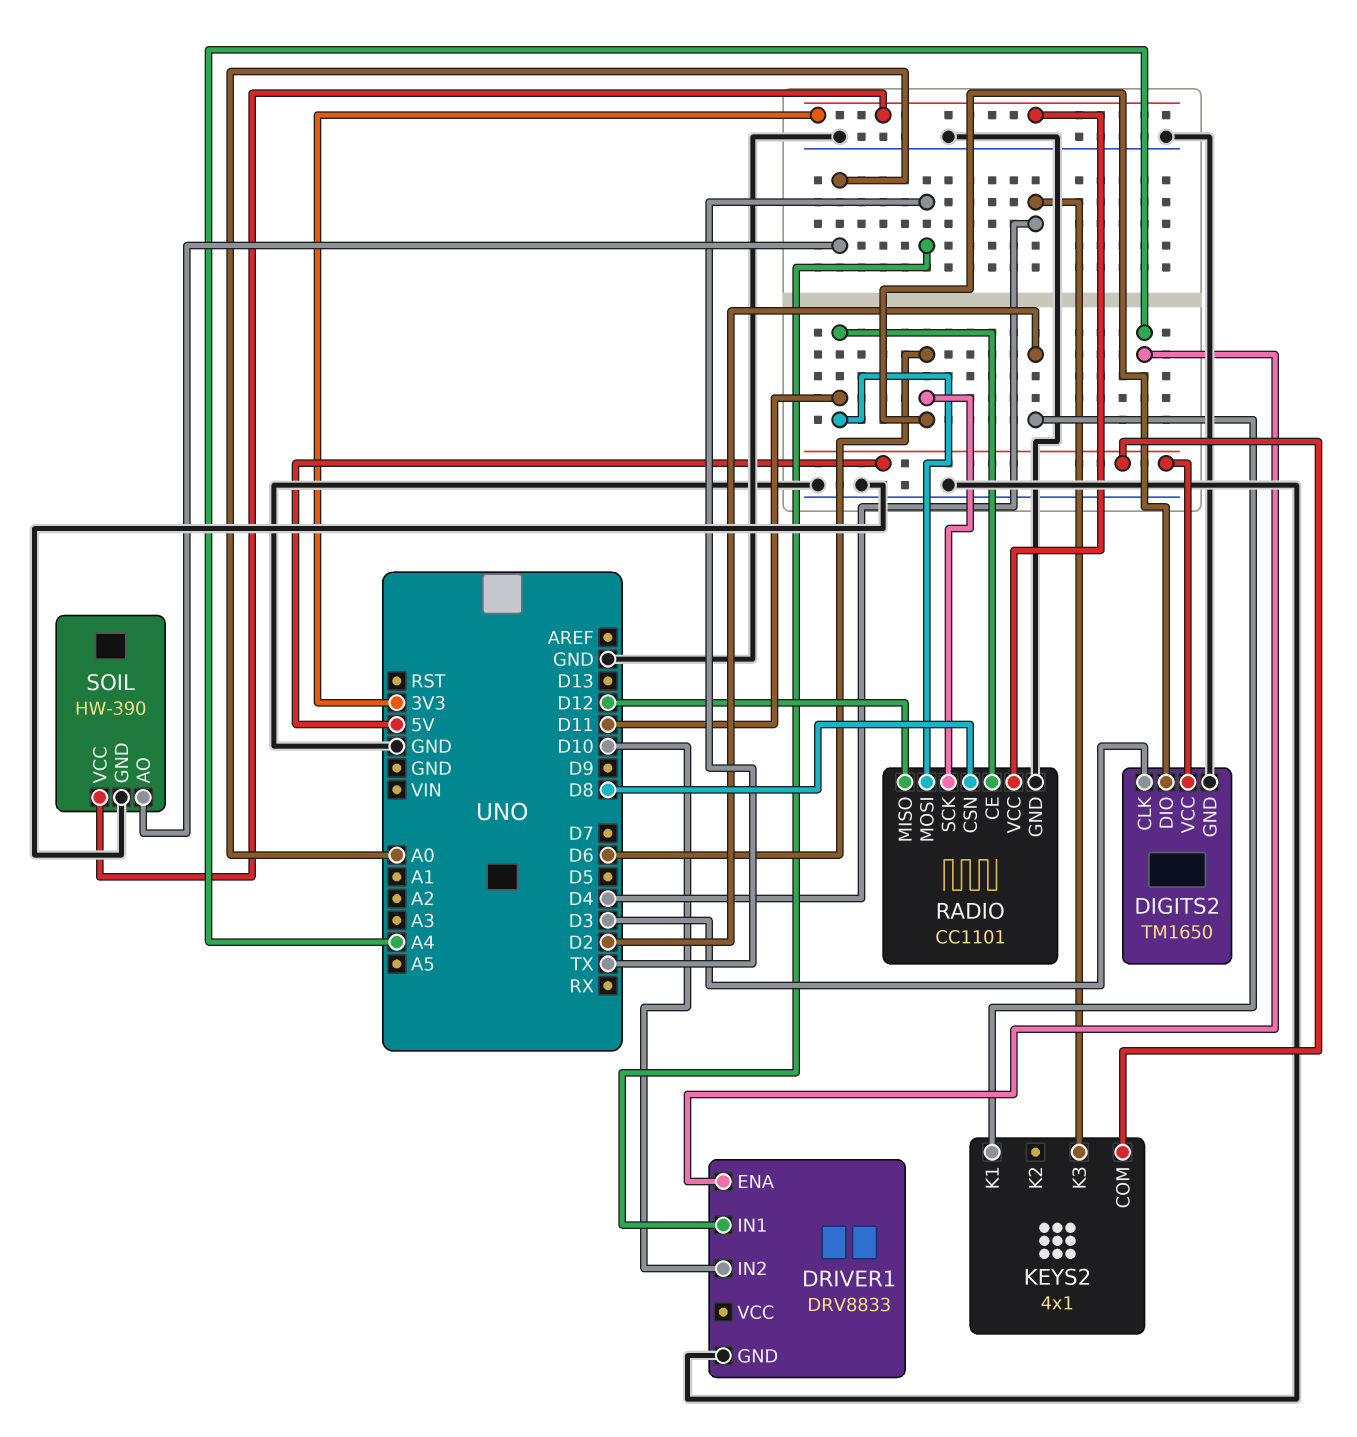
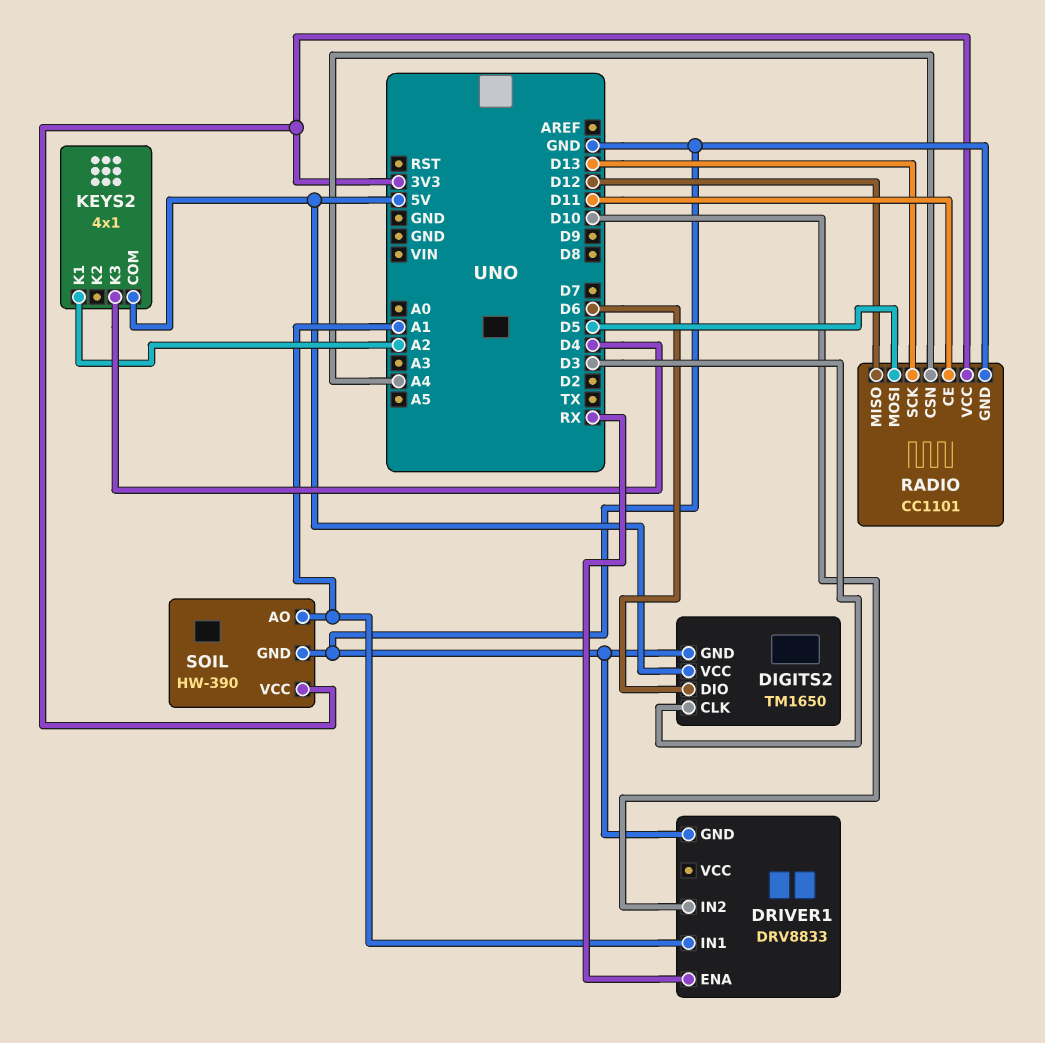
DRIVER1 pin ENA: A4 -> RX
DRIVER1 pin IN1: TX -> A1
KEYS2 pin K1: D2 -> A2
RADIO pin CSN: D8 -> A4
RADIO pin MOSI: D11 -> D5
RADIO pin SCK: D6 -> D13
SOIL pin AO: A0 -> A1

